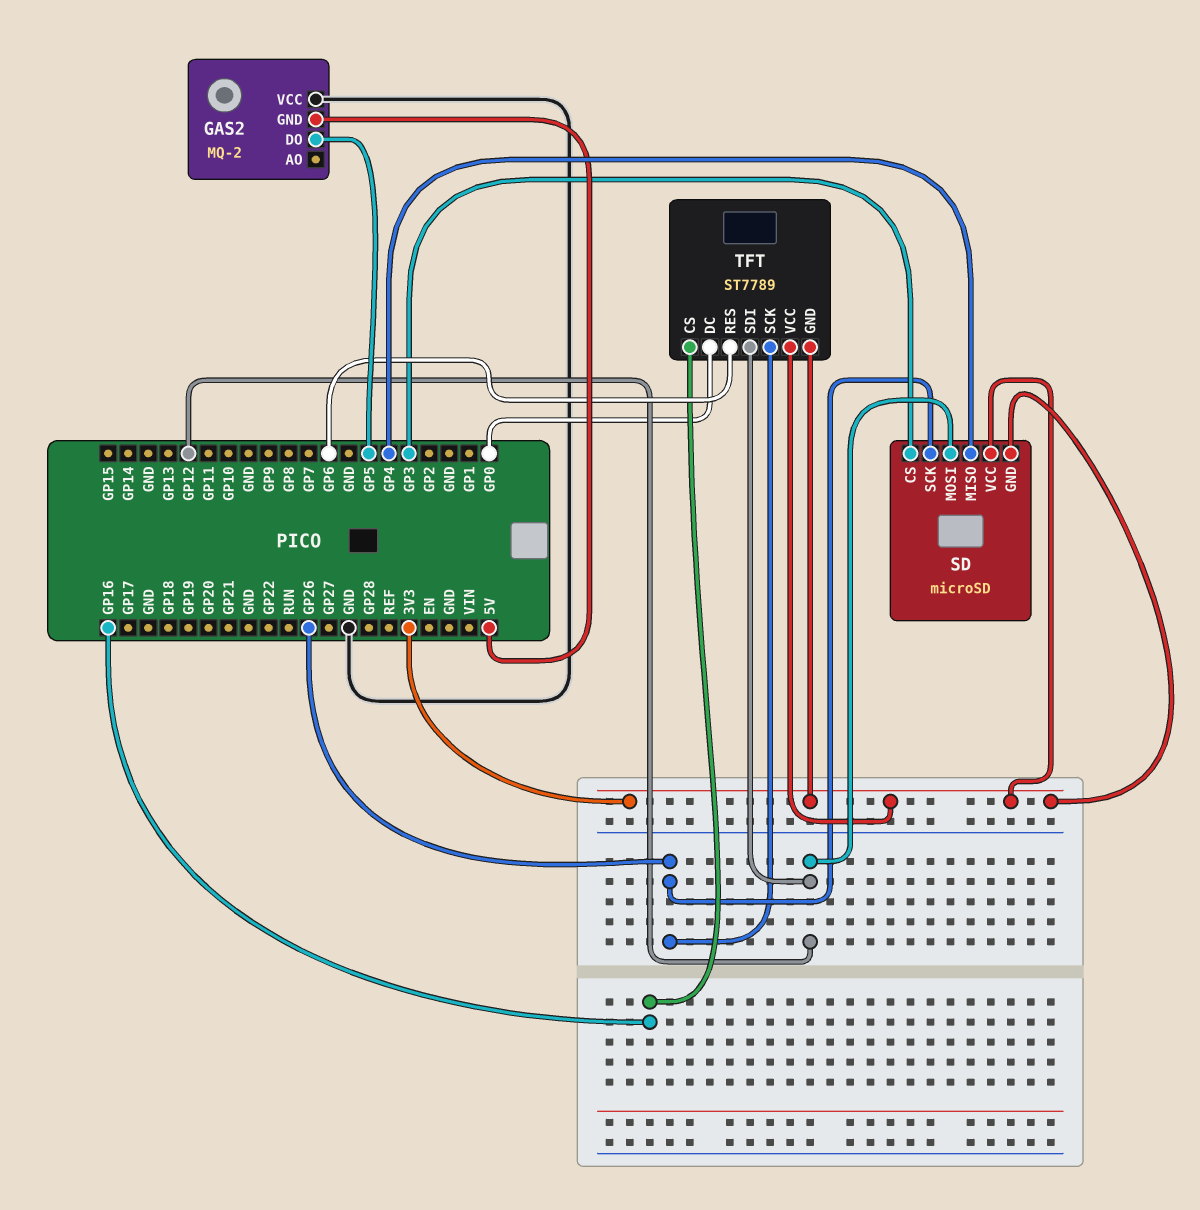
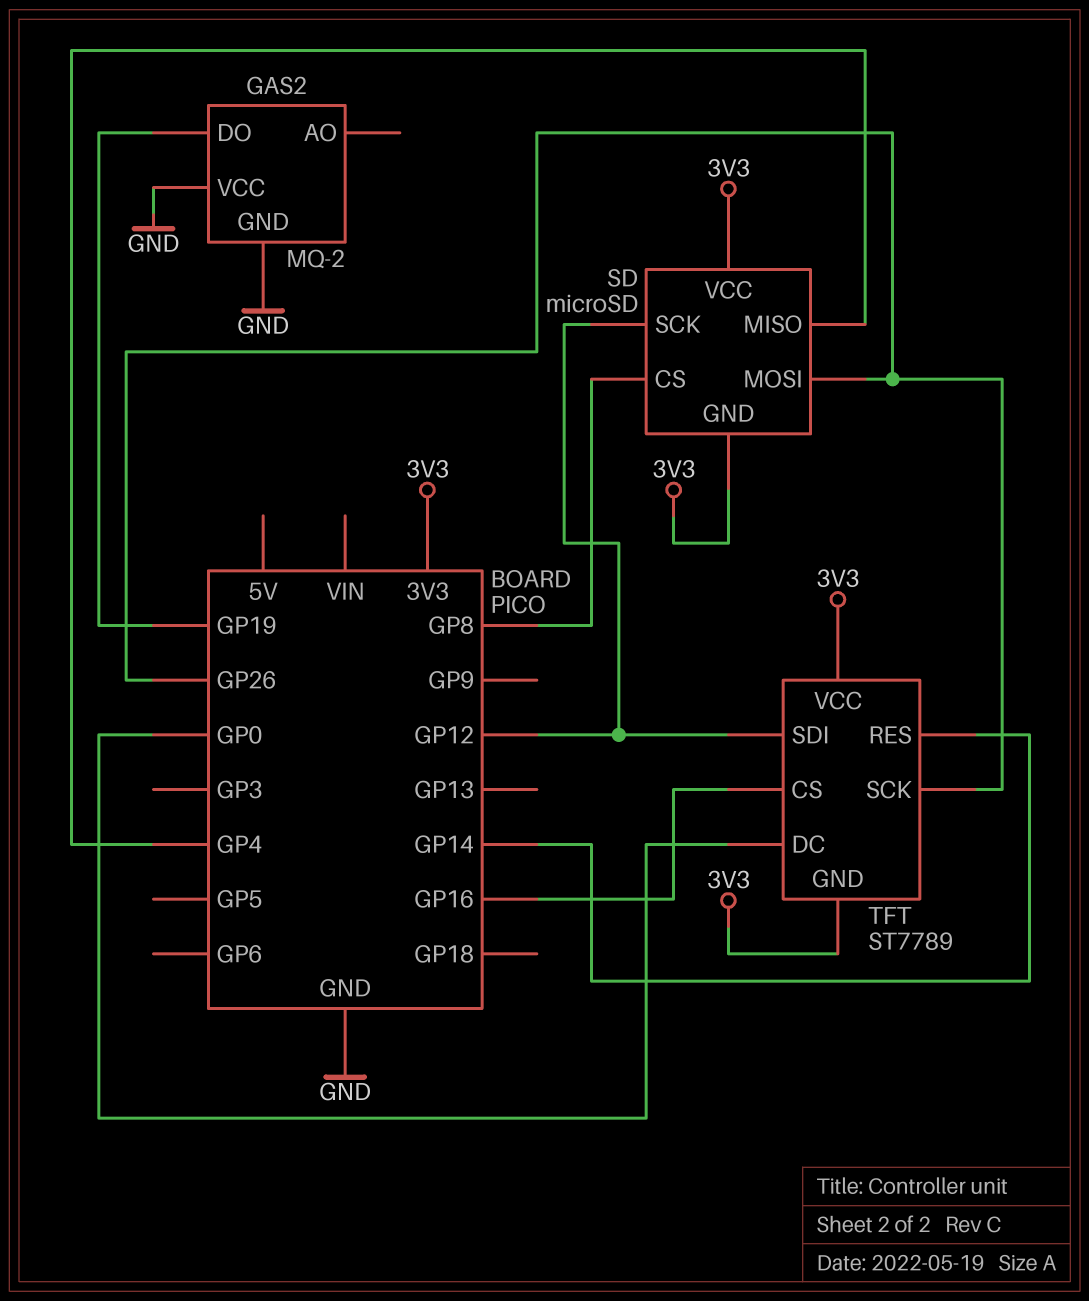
GAS2 pin DO: GP5 -> GP19
GAS2 pin GND: 5V -> GND
SD pin CS: GP3 -> GP8
SD pin MOSI: GP12 -> GP26
SD pin SCK: GP26 -> GP12
TFT pin RES: GP6 -> GP14

